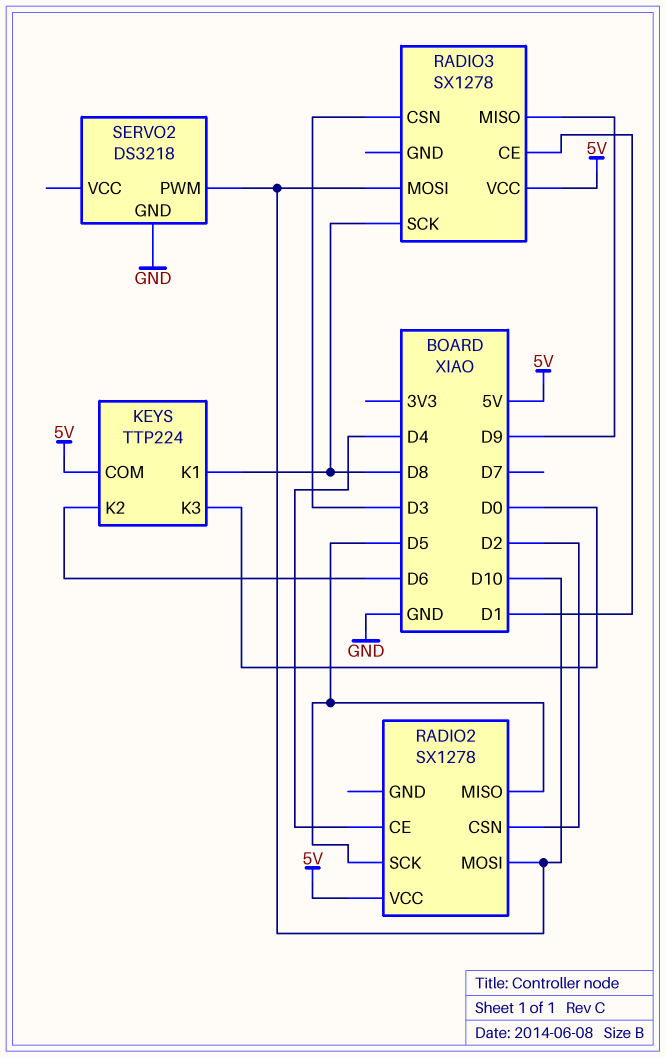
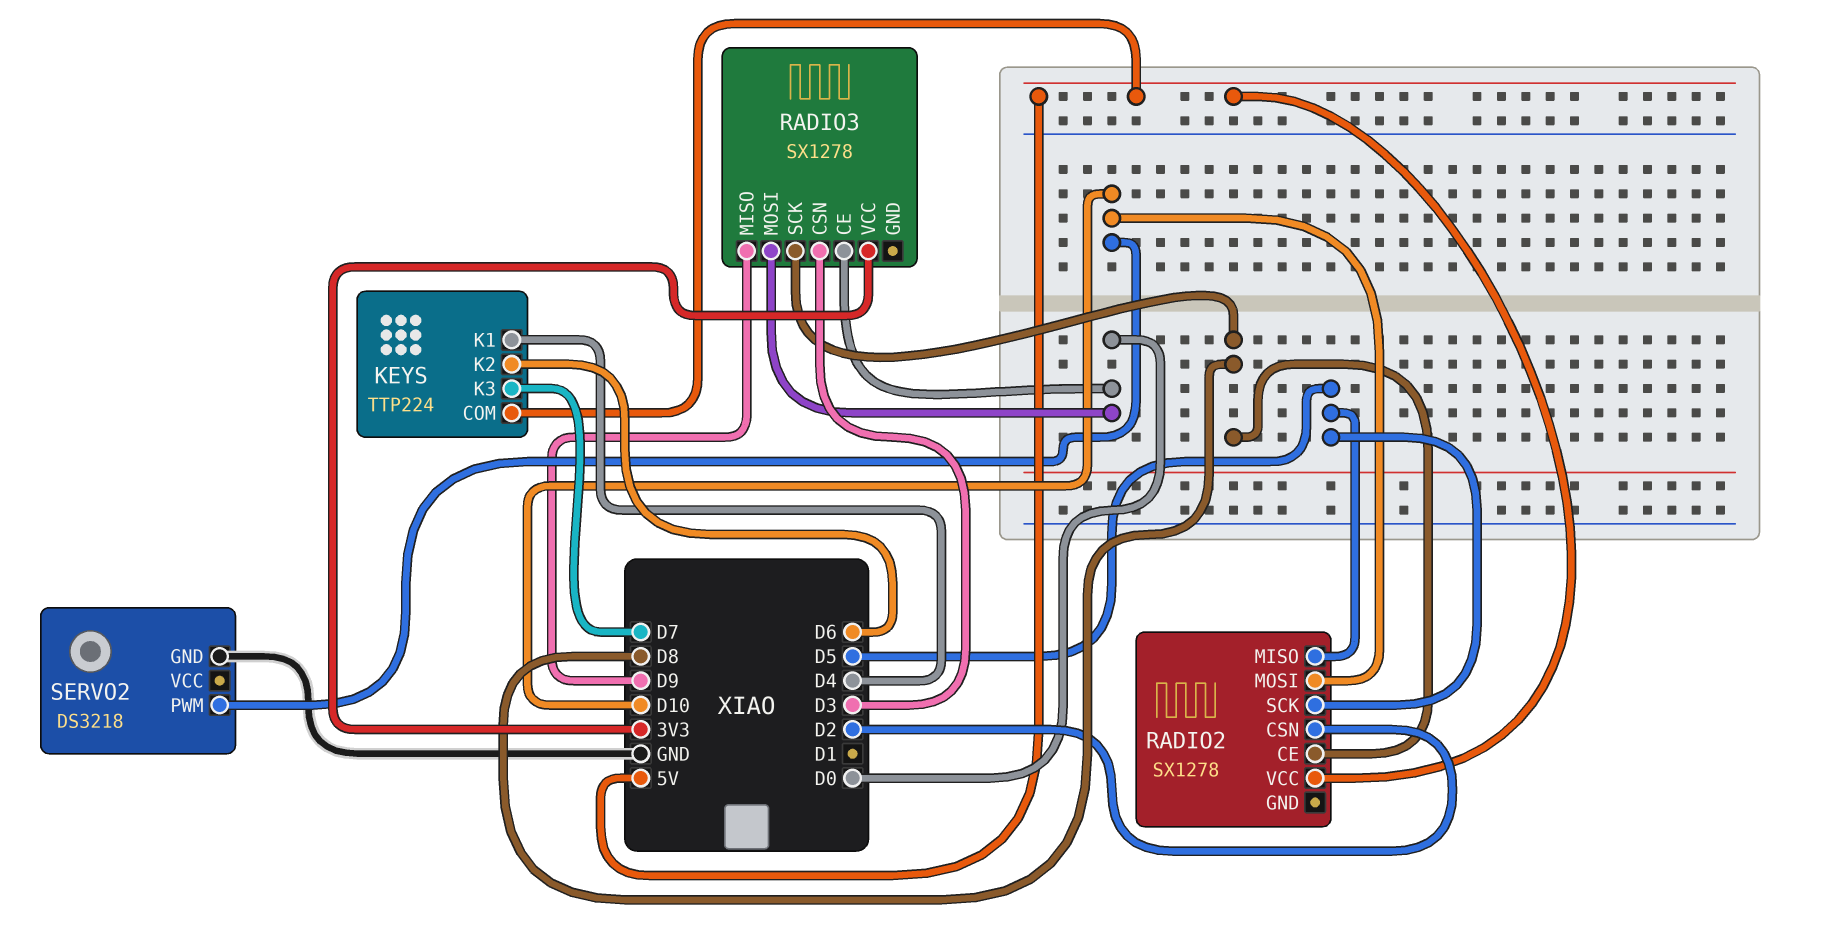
KEYS pin K1: D8 -> D4
KEYS pin K3: D0 -> D7
RADIO2 pin CE: D4 -> D8
RADIO3 pin CE: D1 -> D0
RADIO3 pin MOSI: D10 -> D0
RADIO3 pin VCC: 5V -> 3V3

